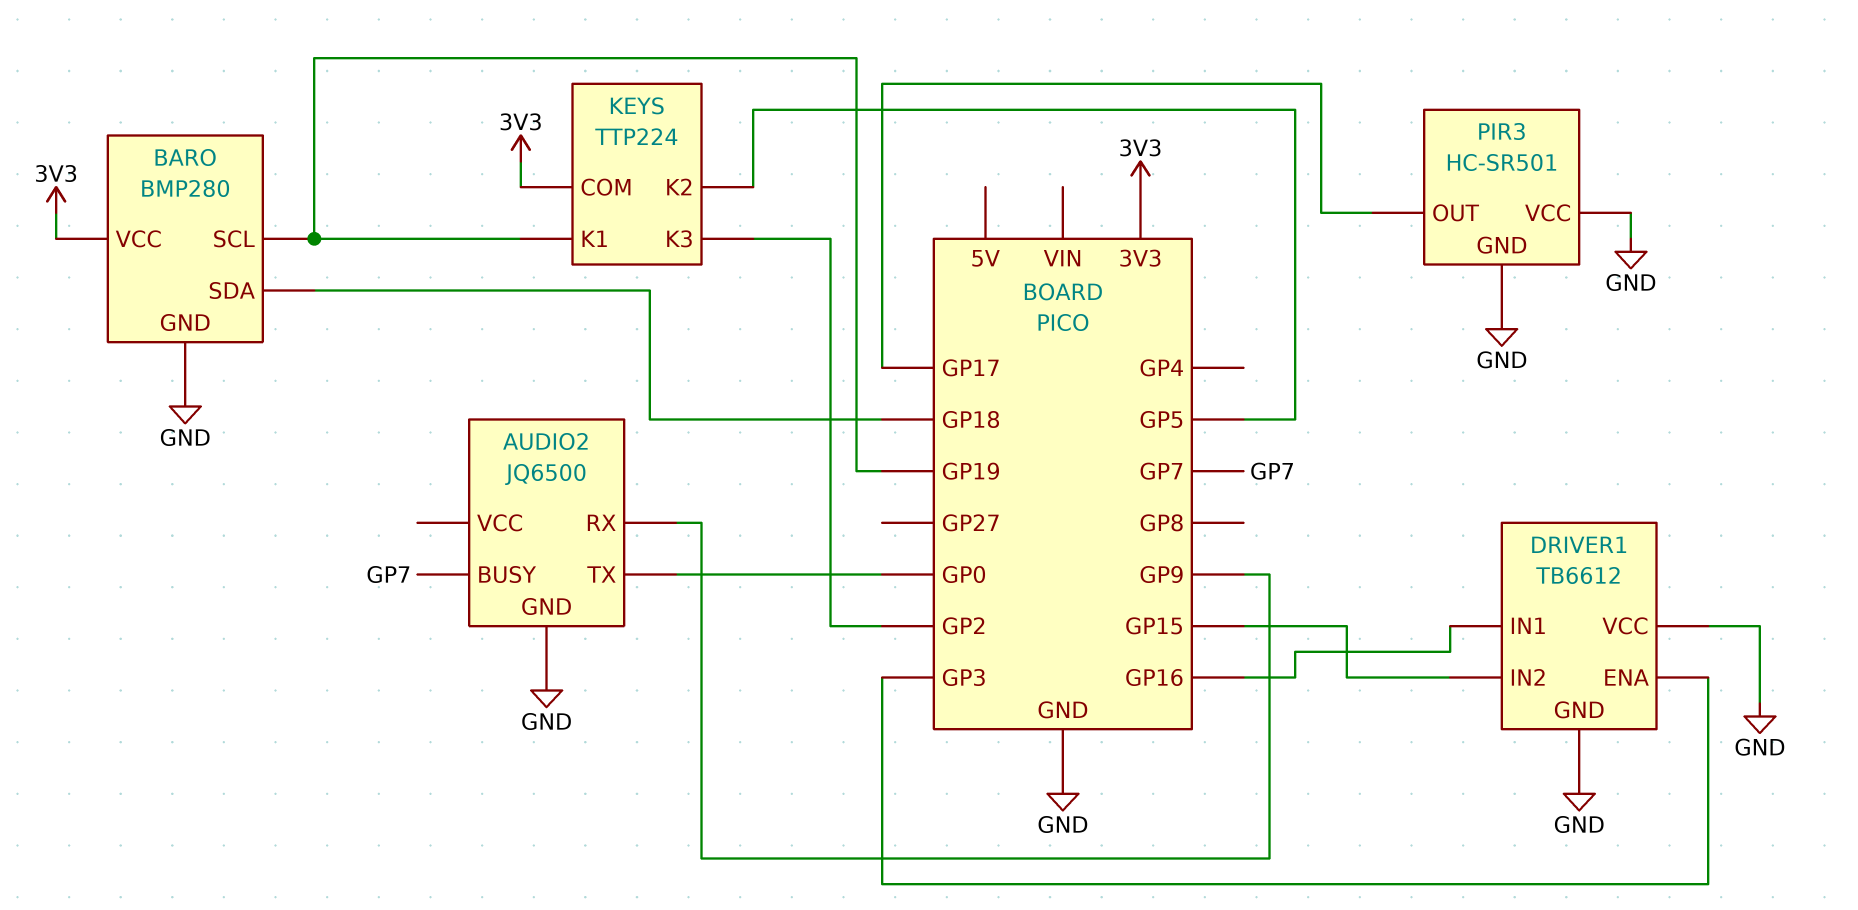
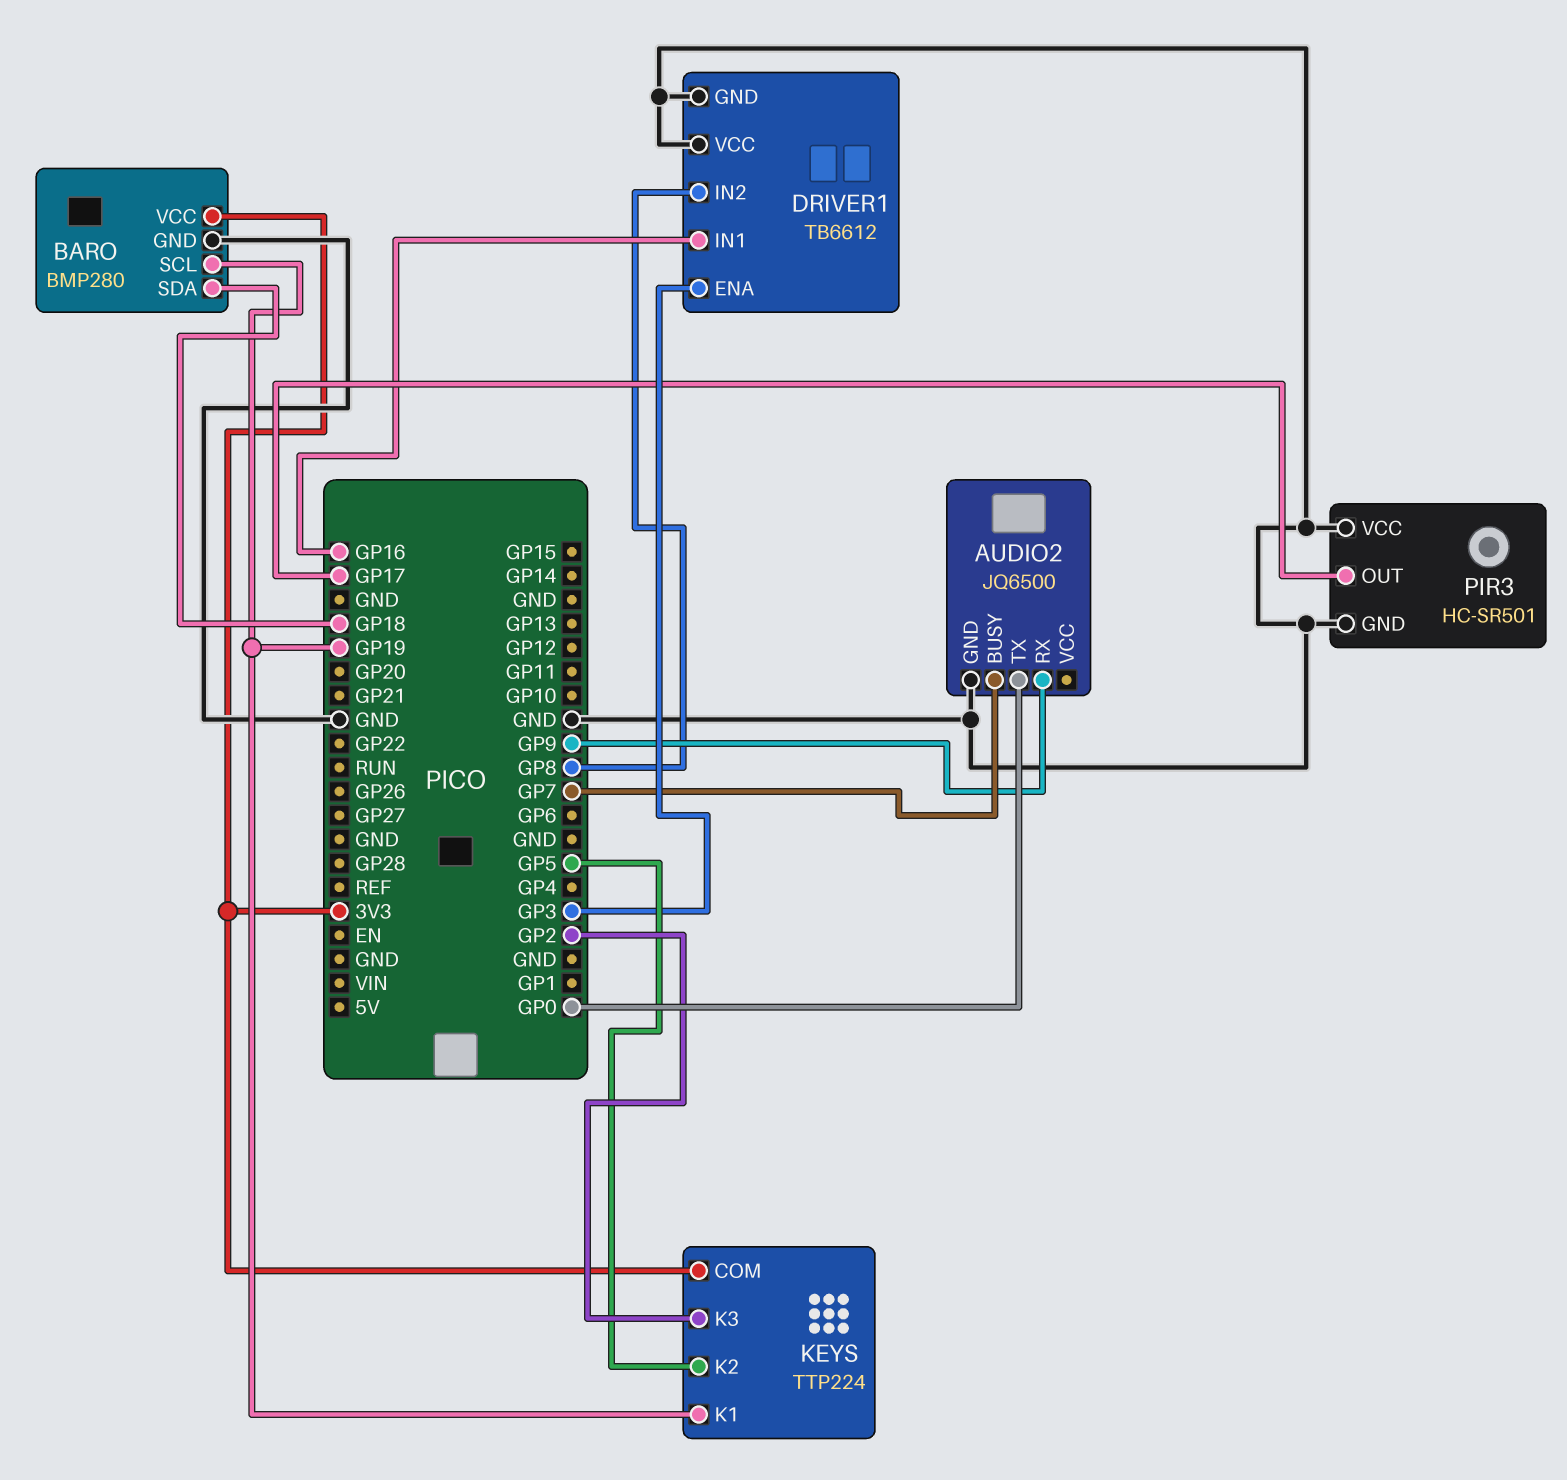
DRIVER1 pin IN2: GP15 -> GP8

